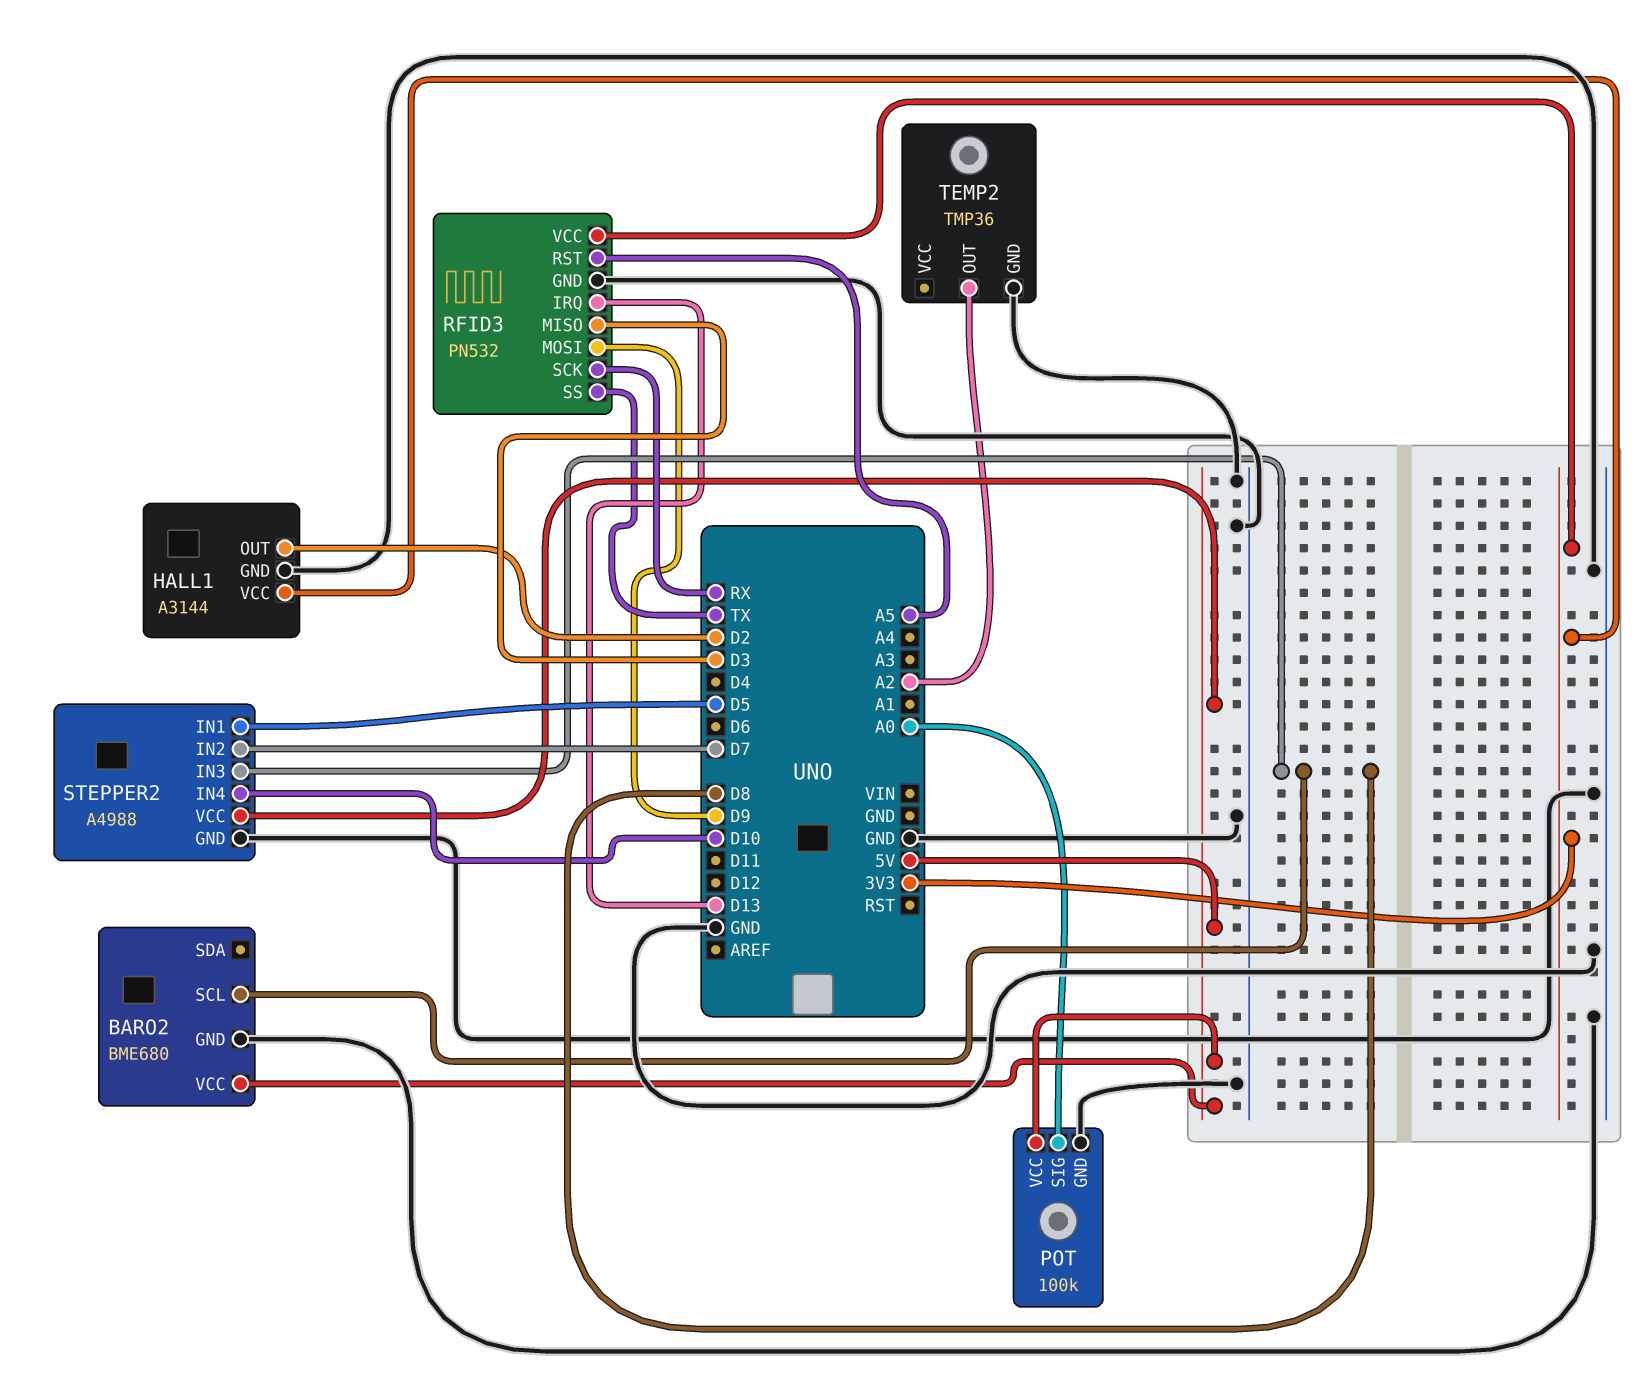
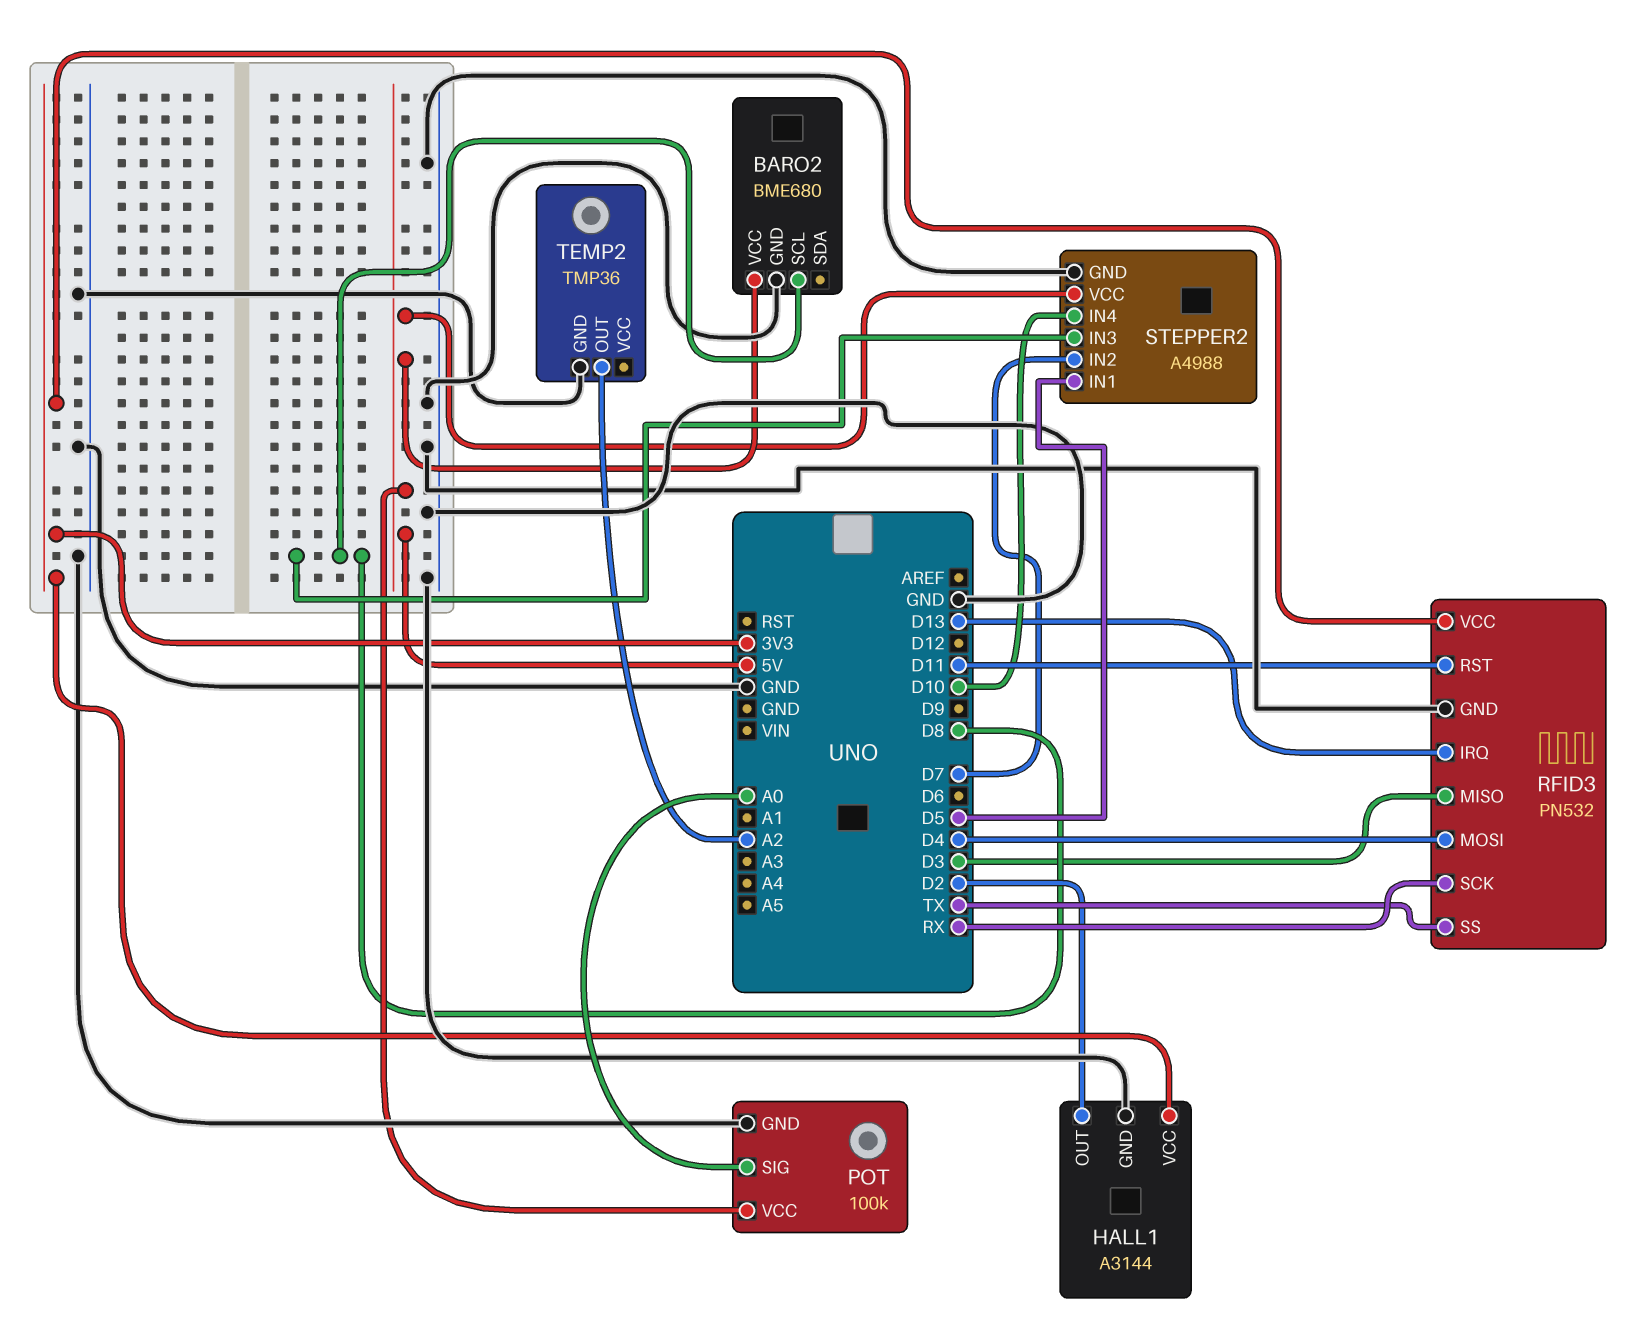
RFID3 pin MOSI: D9 -> D4
RFID3 pin RST: A5 -> D11

